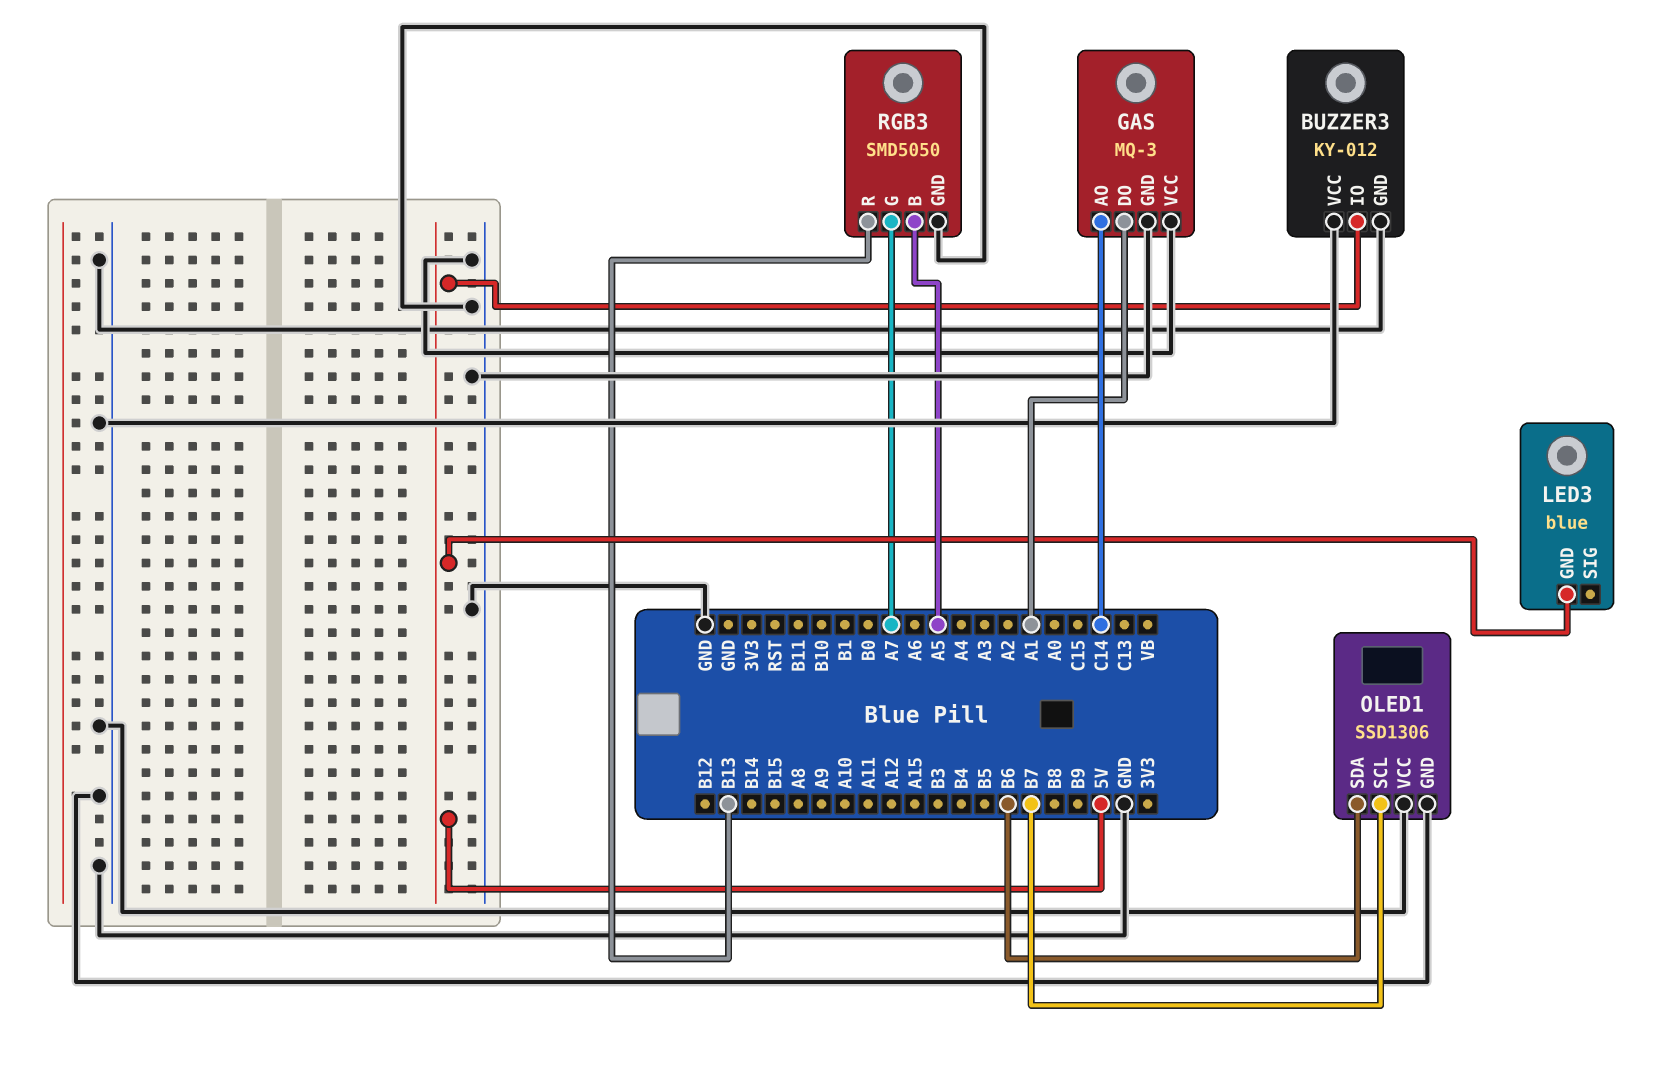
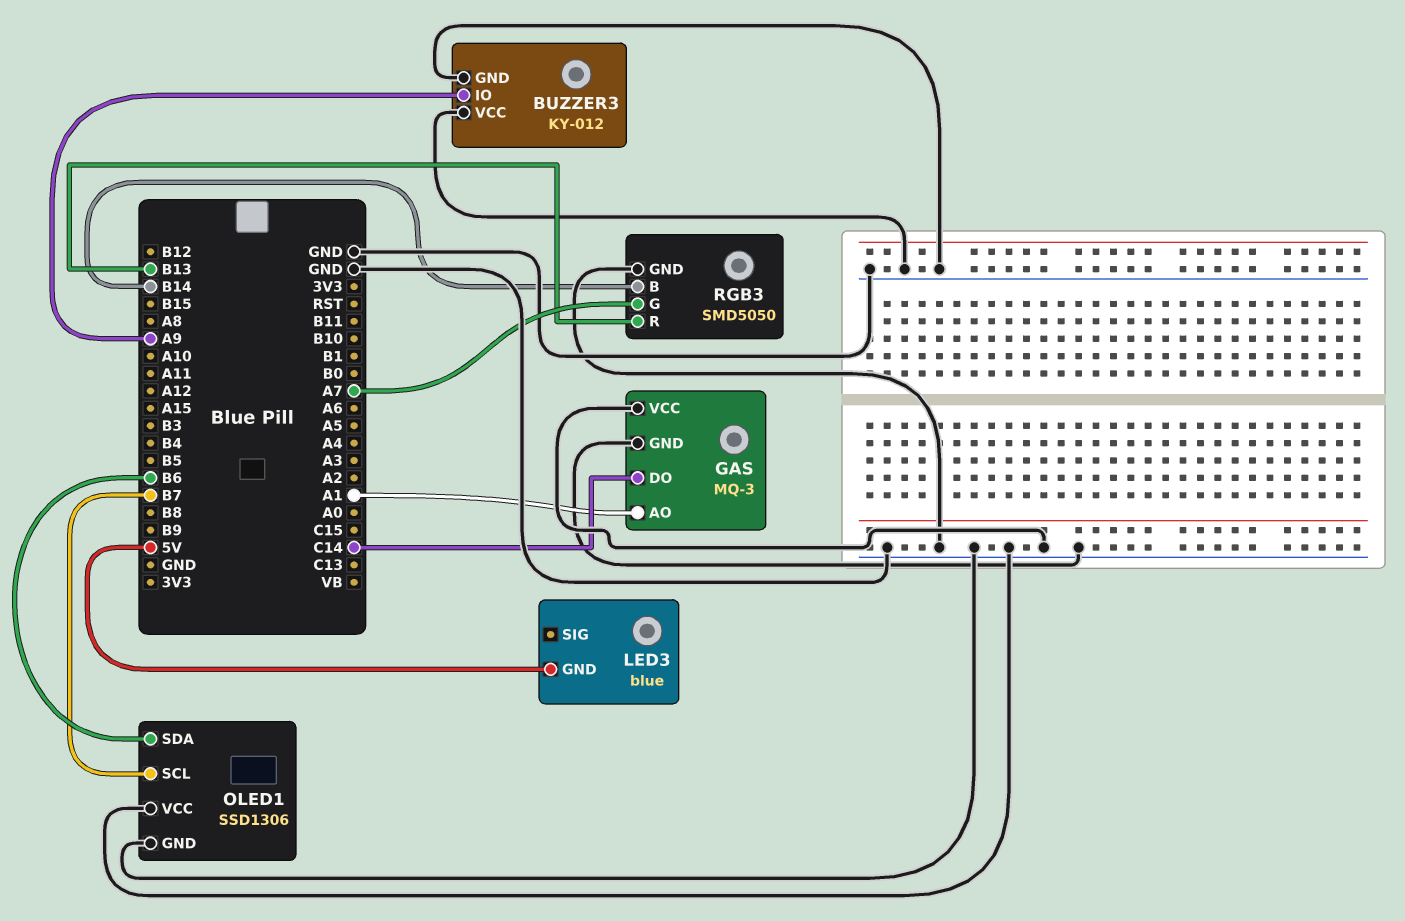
BUZZER3 pin IO: 5V -> A9
GAS pin AO: C14 -> A1
GAS pin DO: A1 -> C14
RGB3 pin B: A5 -> B14

